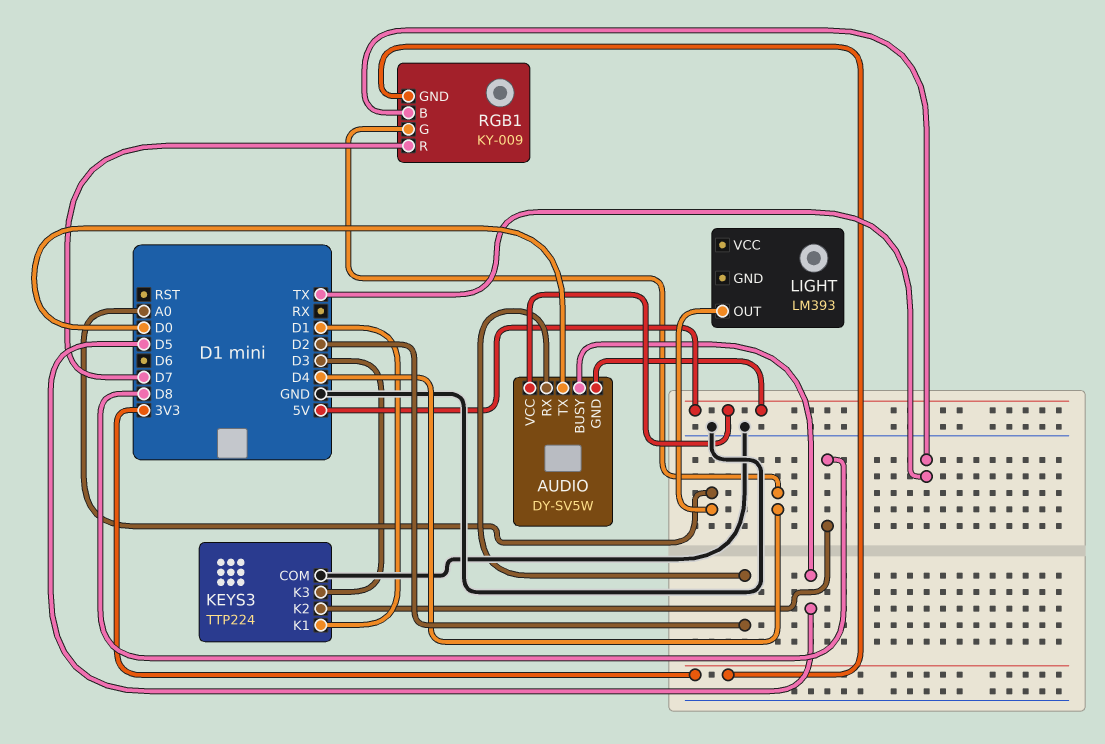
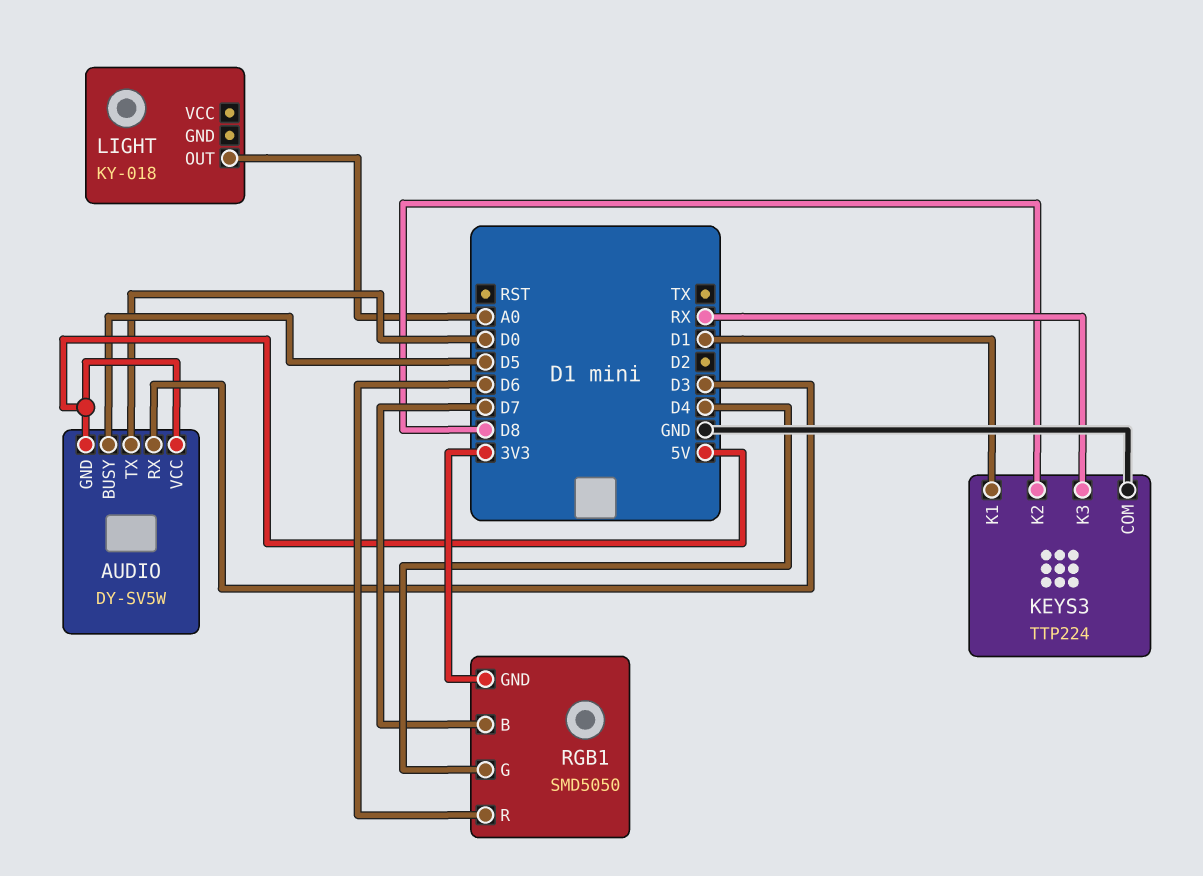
AUDIO pin RX: D2 -> D3
KEYS3 pin K3: D3 -> RX
LIGHT: LM393 -> KY-018
RGB1: KY-009 -> SMD5050
RGB1 pin B: TX -> D7
RGB1 pin R: D7 -> D6

